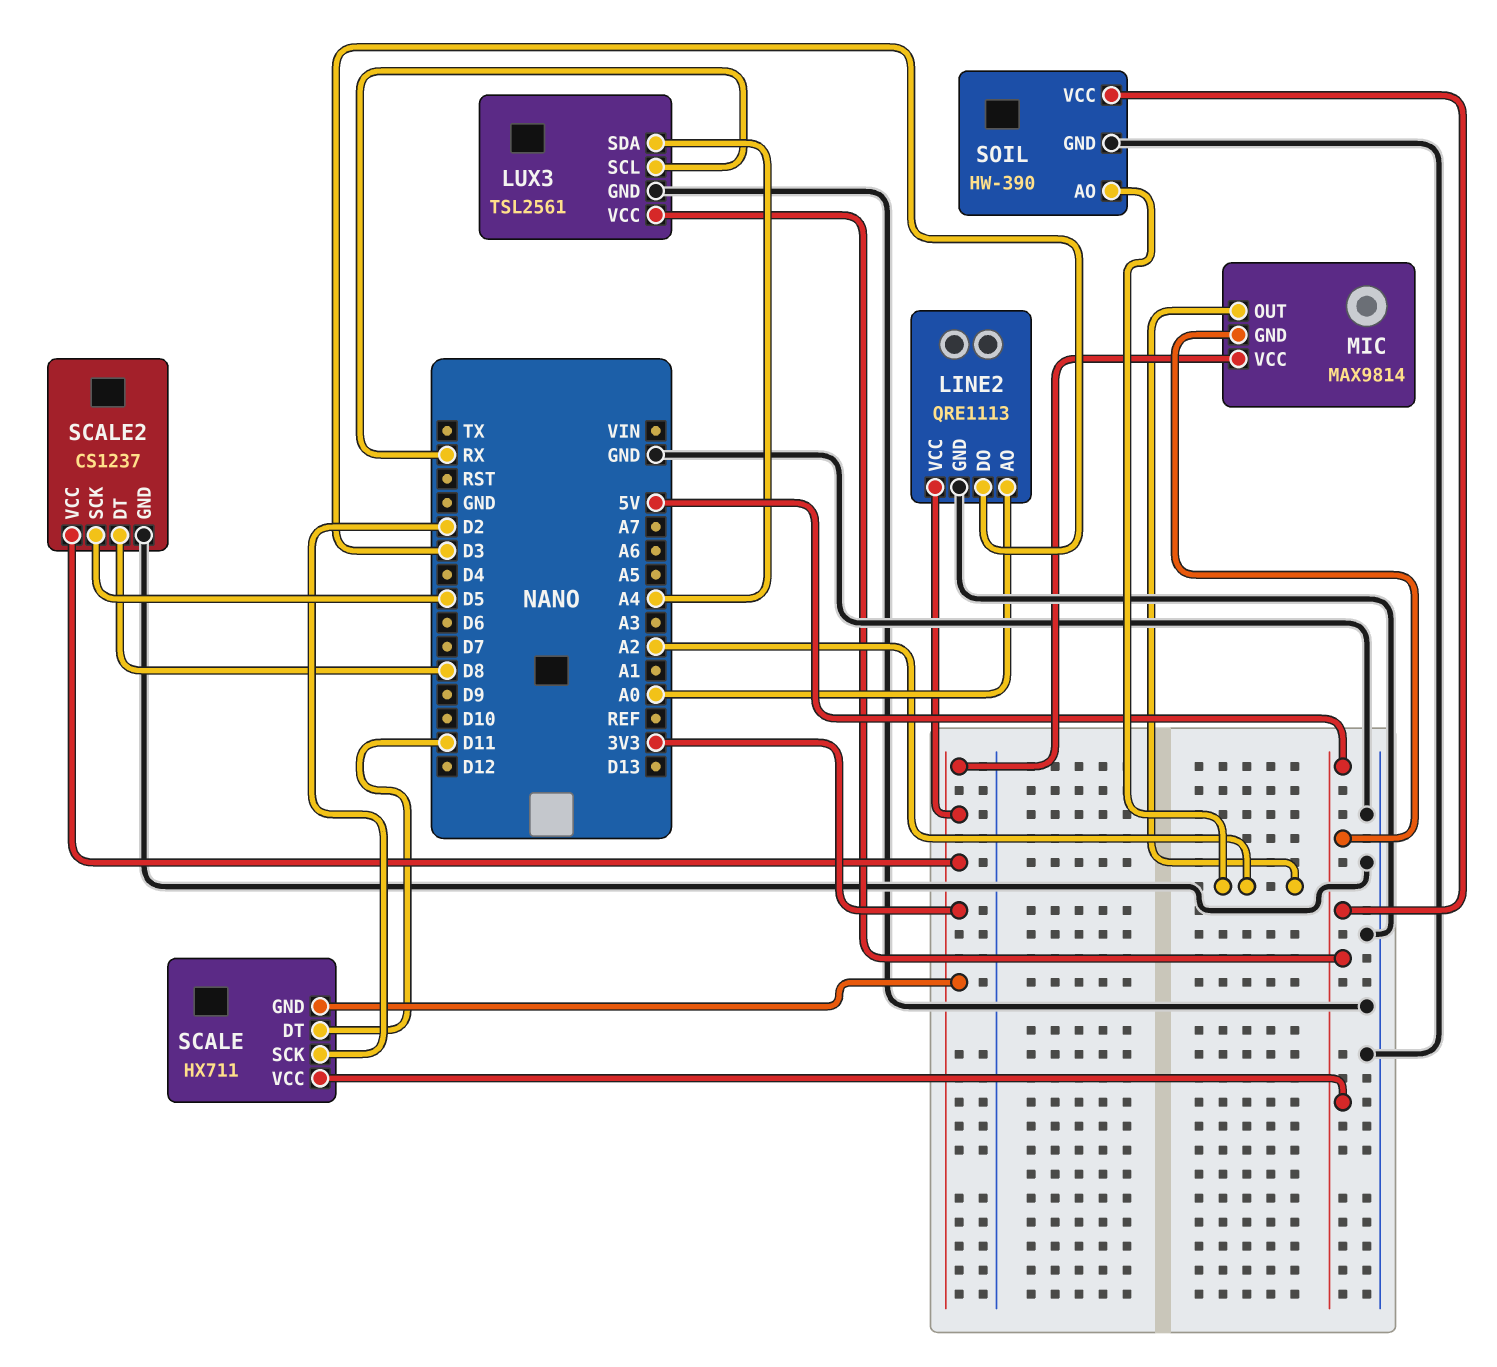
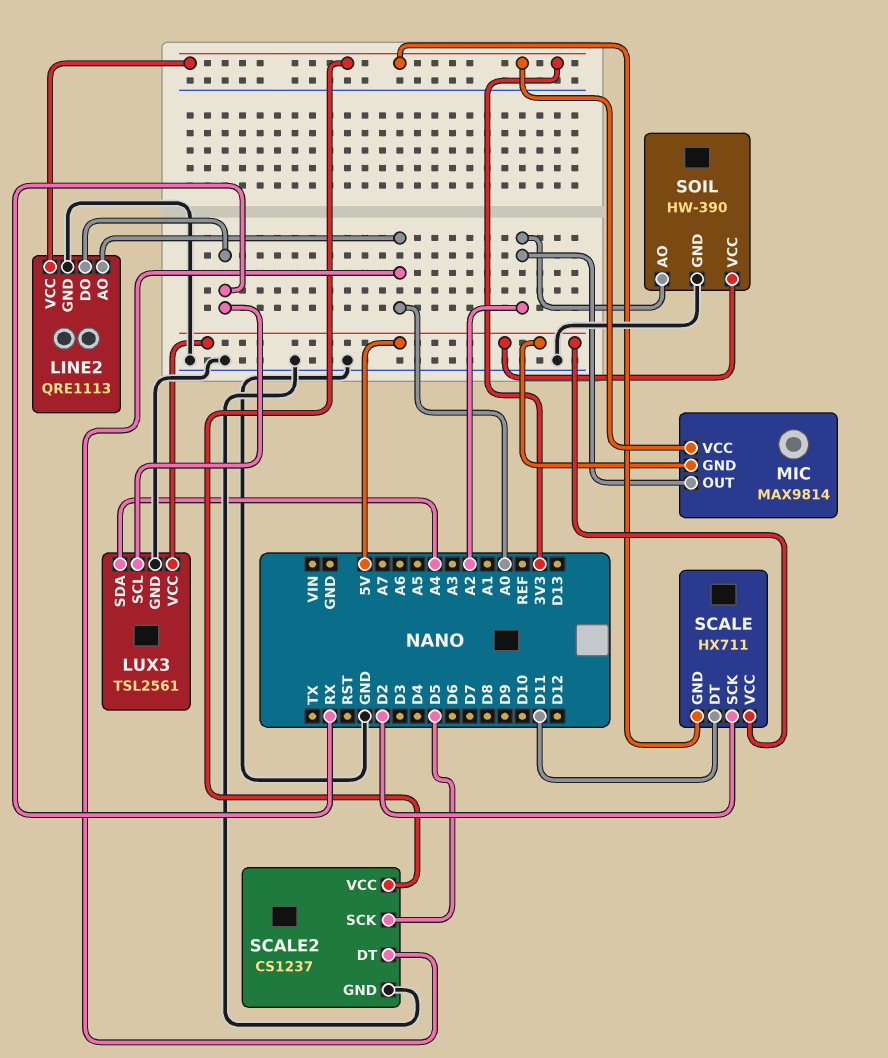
LINE2 pin DO: D3 -> RX
SCALE2 pin DT: D8 -> A0

